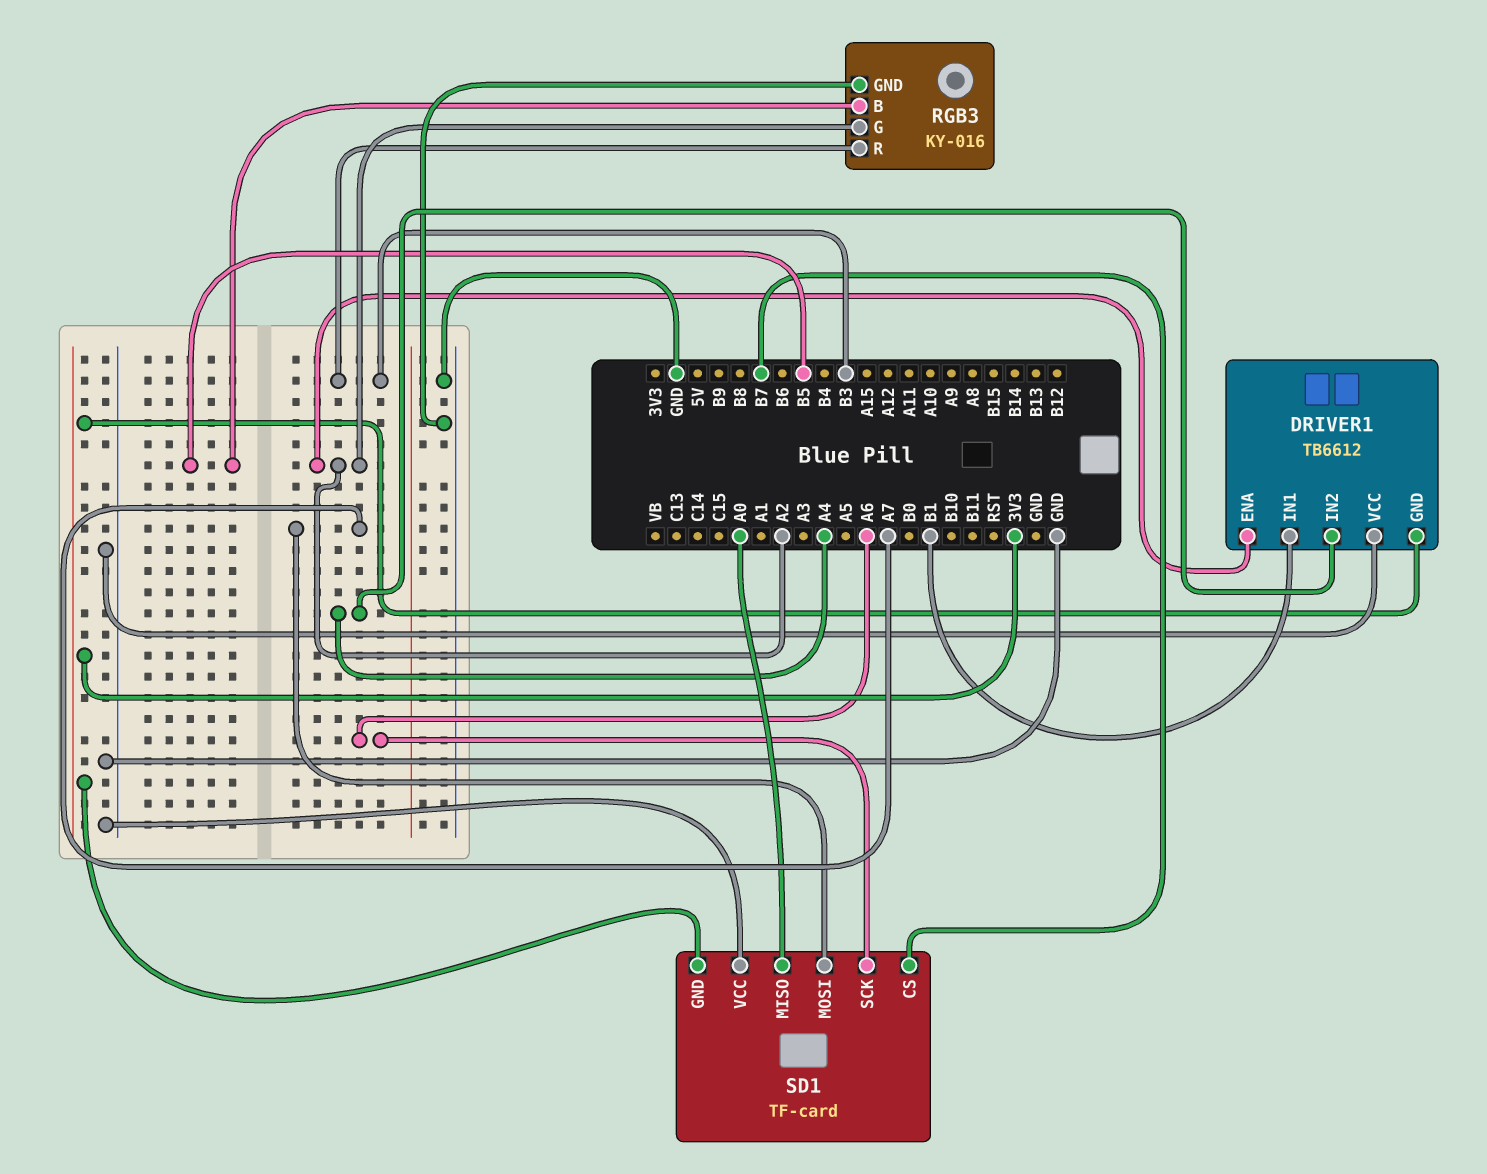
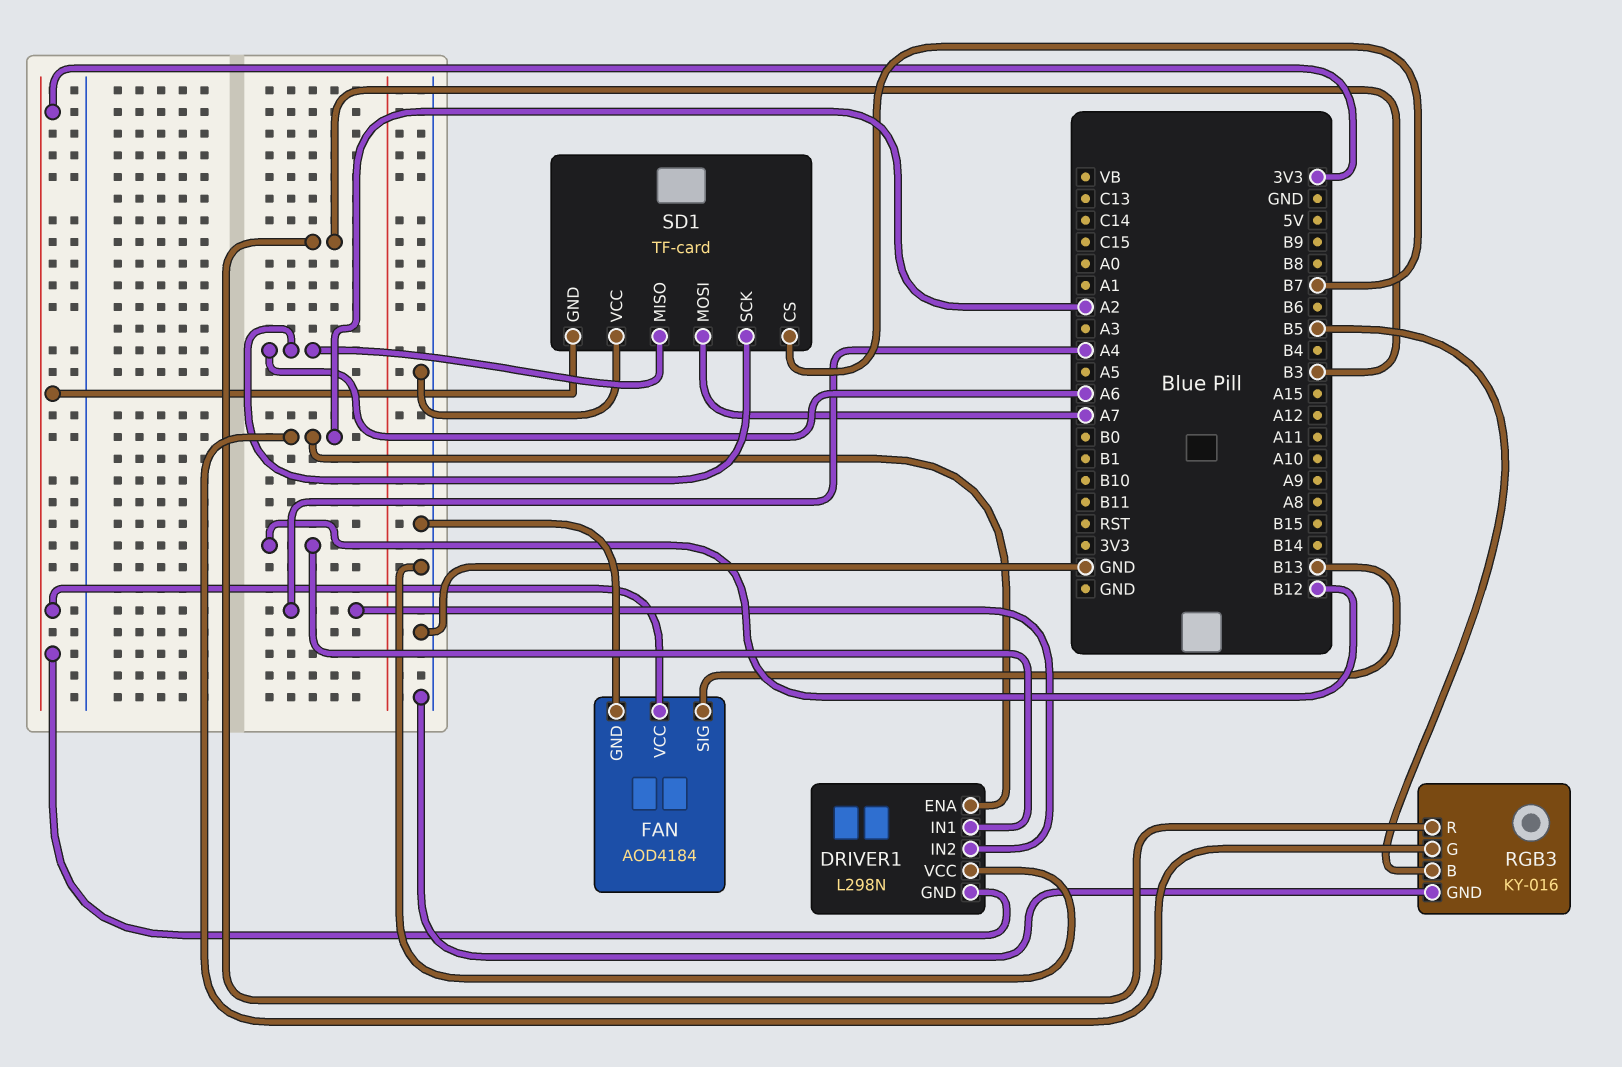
DRIVER1: TB6612 -> L298N
DRIVER1 pin IN1: B1 -> B12
FAN: none -> AOD4184
FAN pin GND: none -> GND
FAN pin SIG: none -> B13
FAN pin VCC: none -> 3V3
SD1 pin MISO: A0 -> A6

